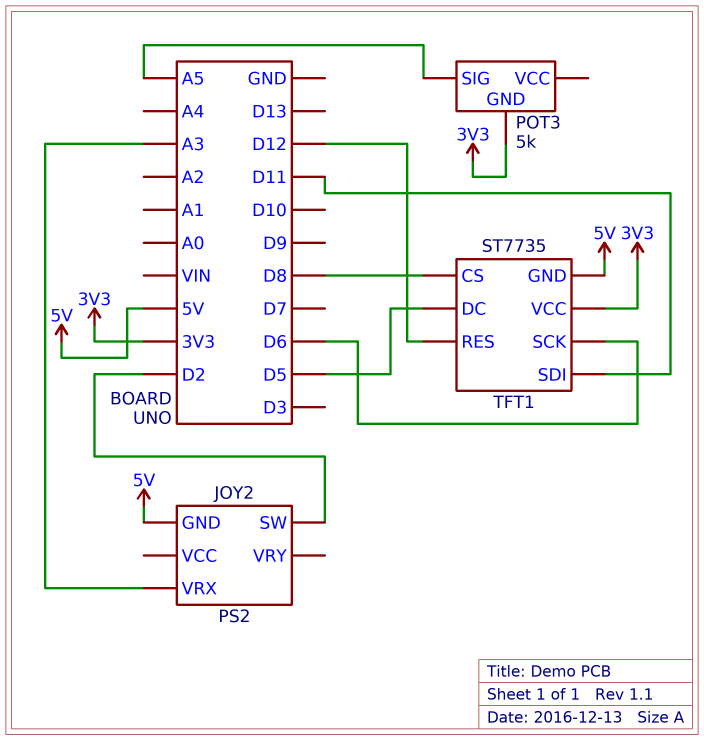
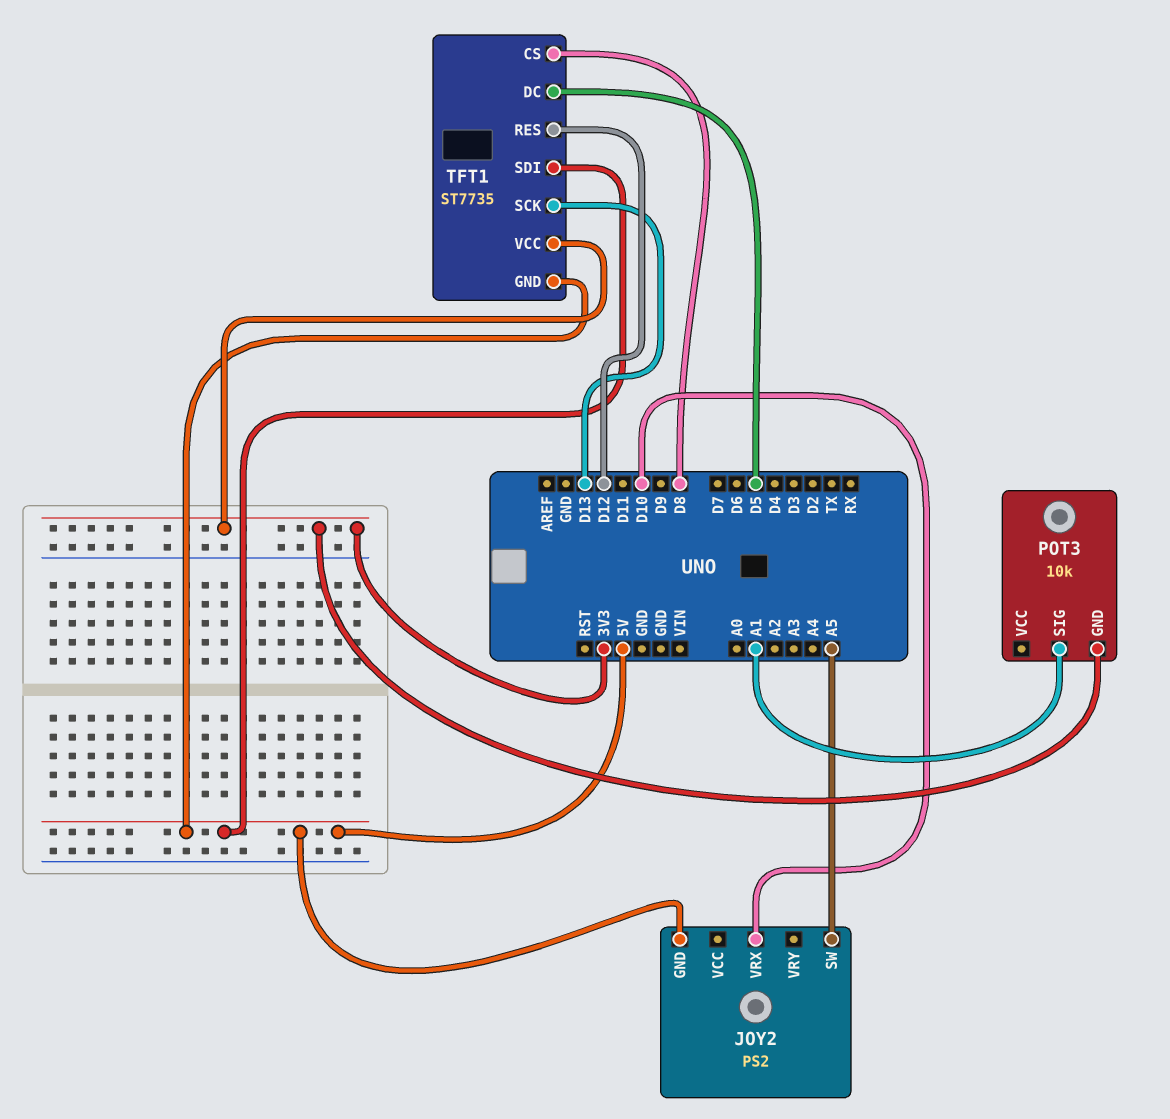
JOY2 pin SW: D2 -> A5
JOY2 pin VRX: A3 -> D10
POT3: 5k -> 10k
POT3 pin SIG: A5 -> A1
TFT1 pin SCK: D6 -> D13
TFT1 pin SDI: D11 -> 5V

